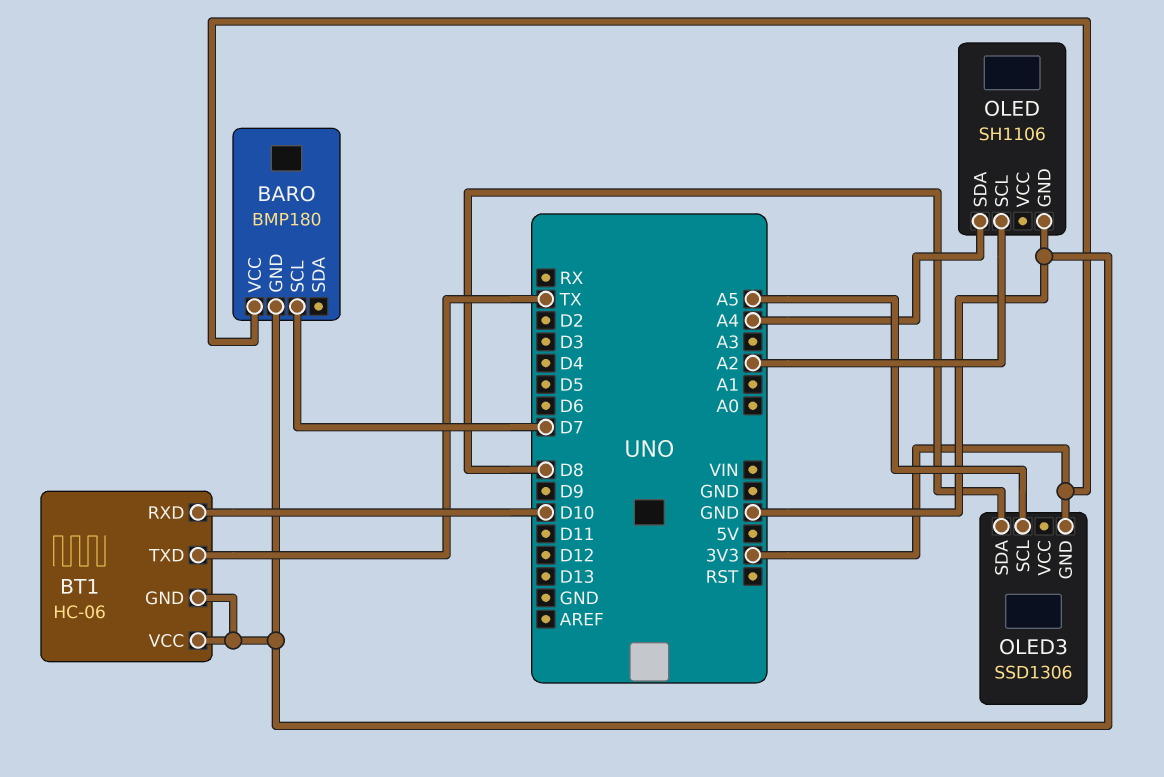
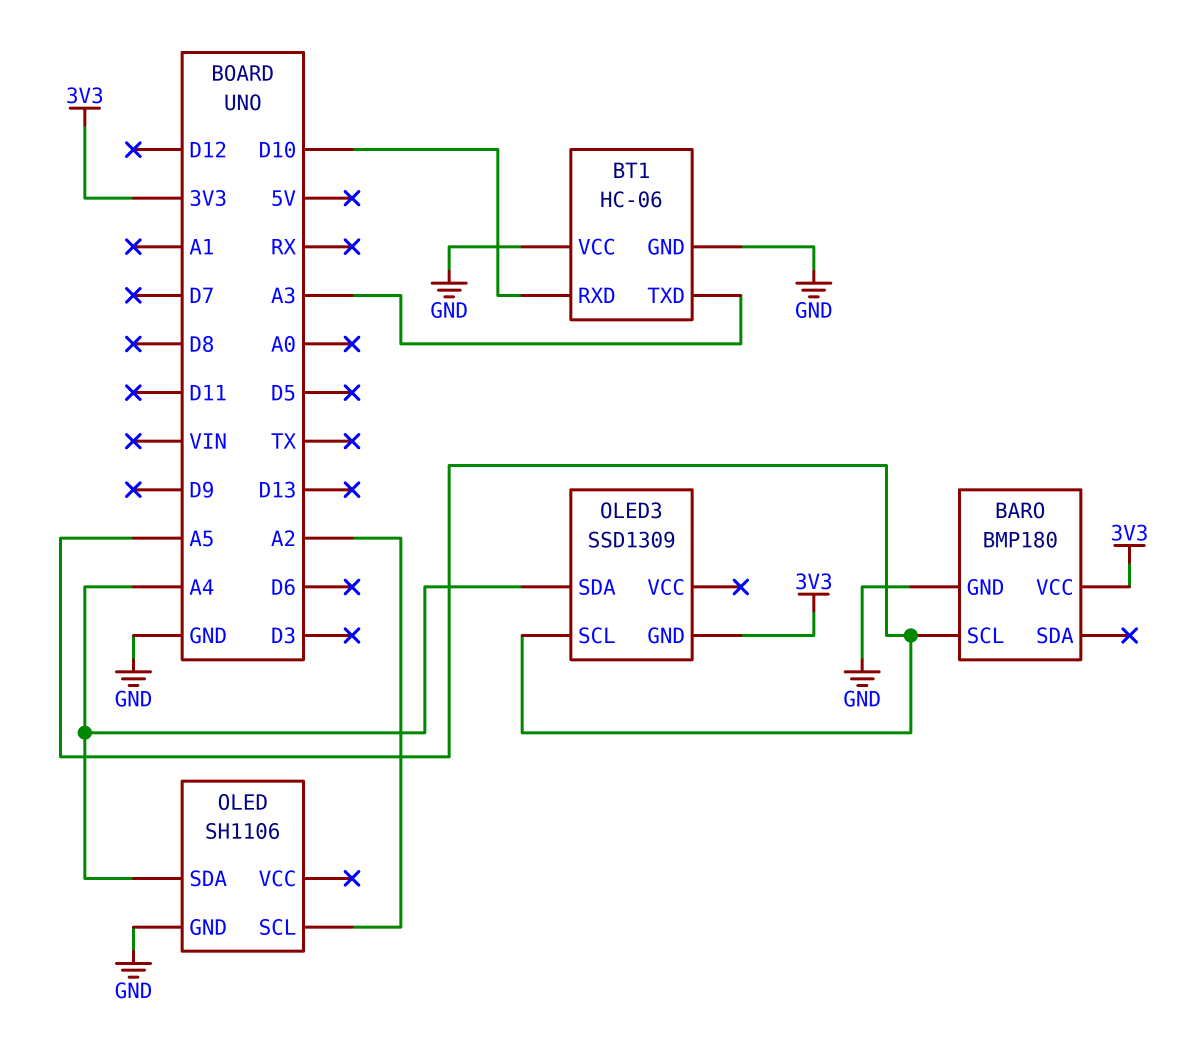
BARO pin SCL: D7 -> A5
BT1 pin TXD: TX -> A3
OLED3: SSD1306 -> SSD1309
OLED3 pin SDA: D8 -> A4

